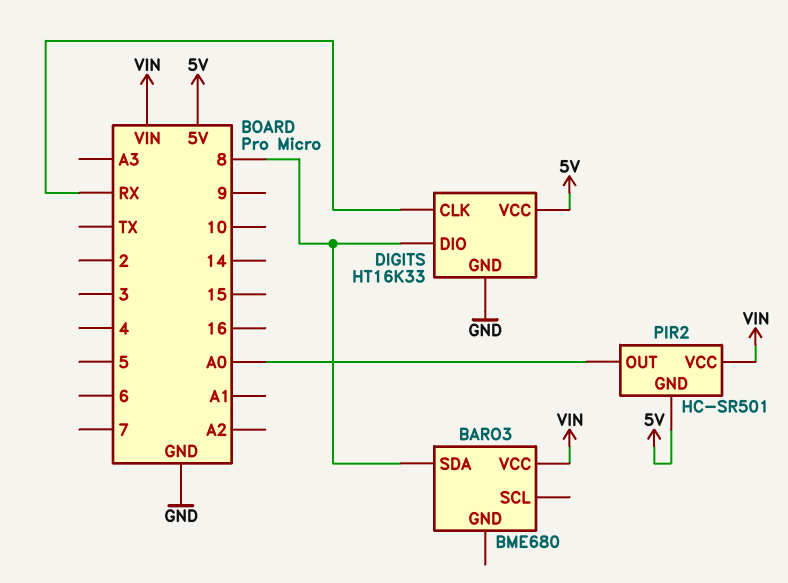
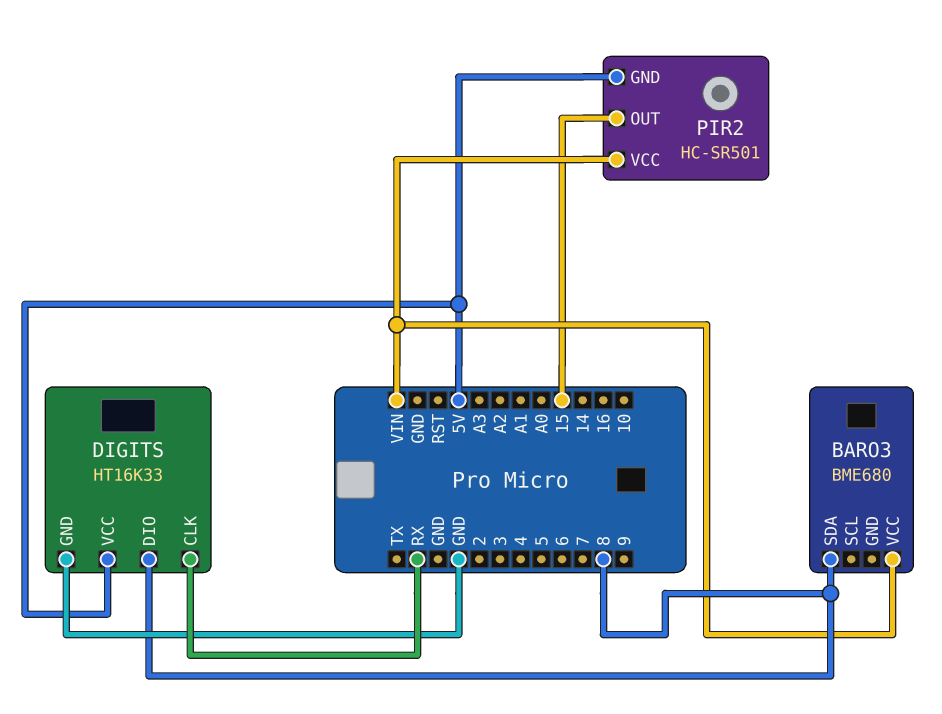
PIR2 pin OUT: A0 -> 15

